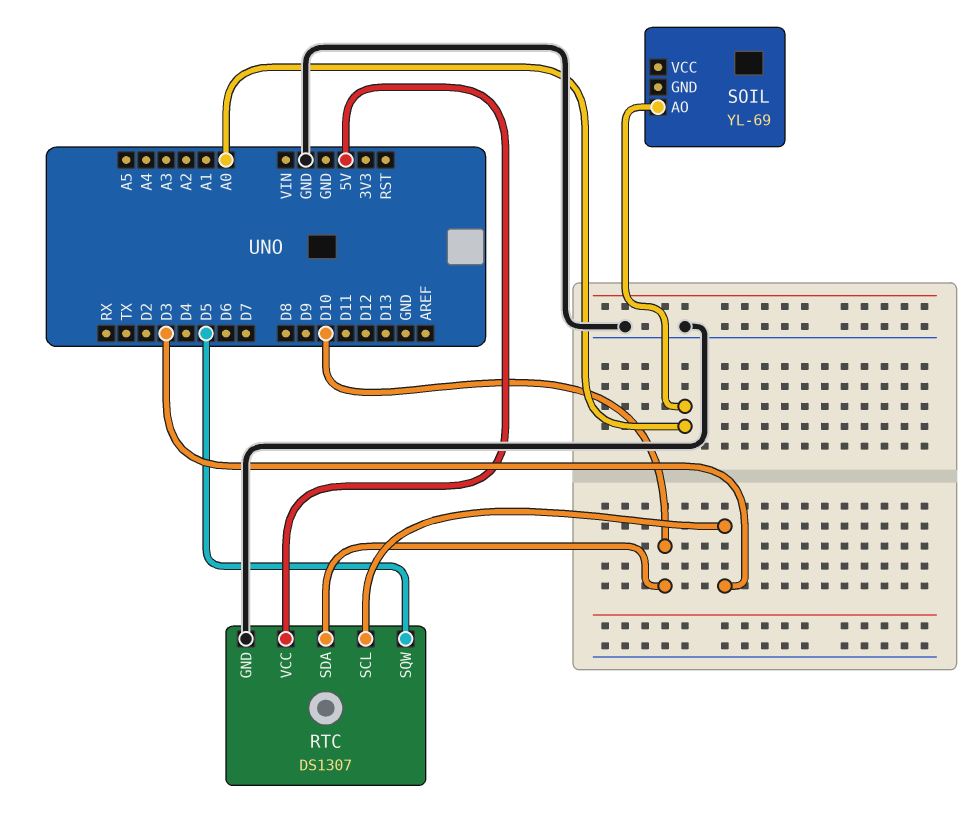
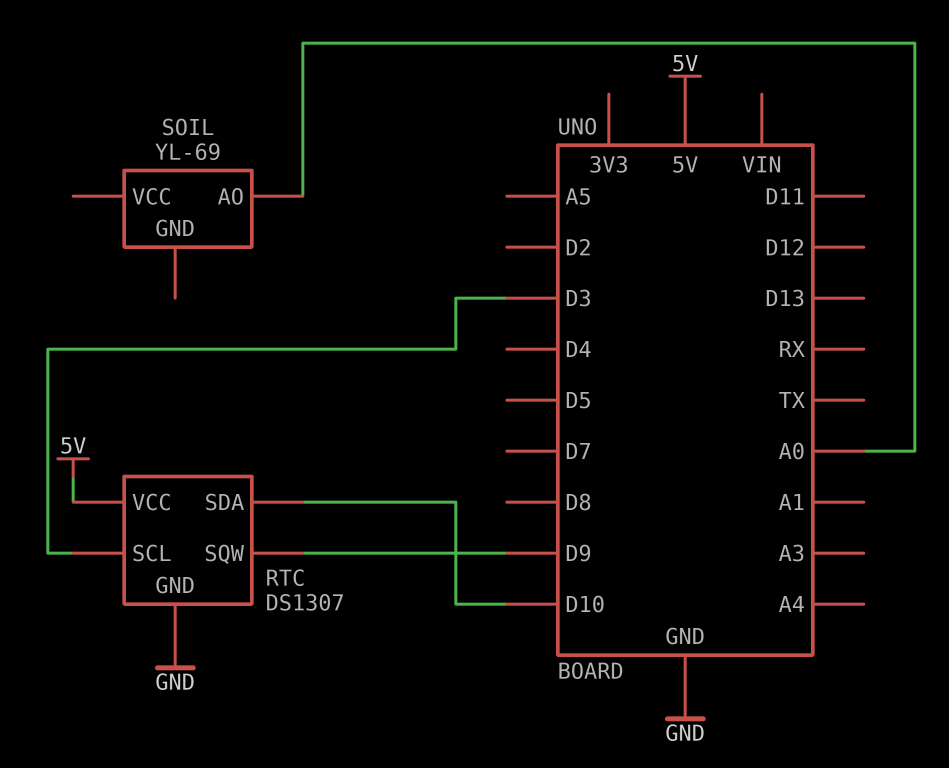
RTC pin SQW: D5 -> D9

